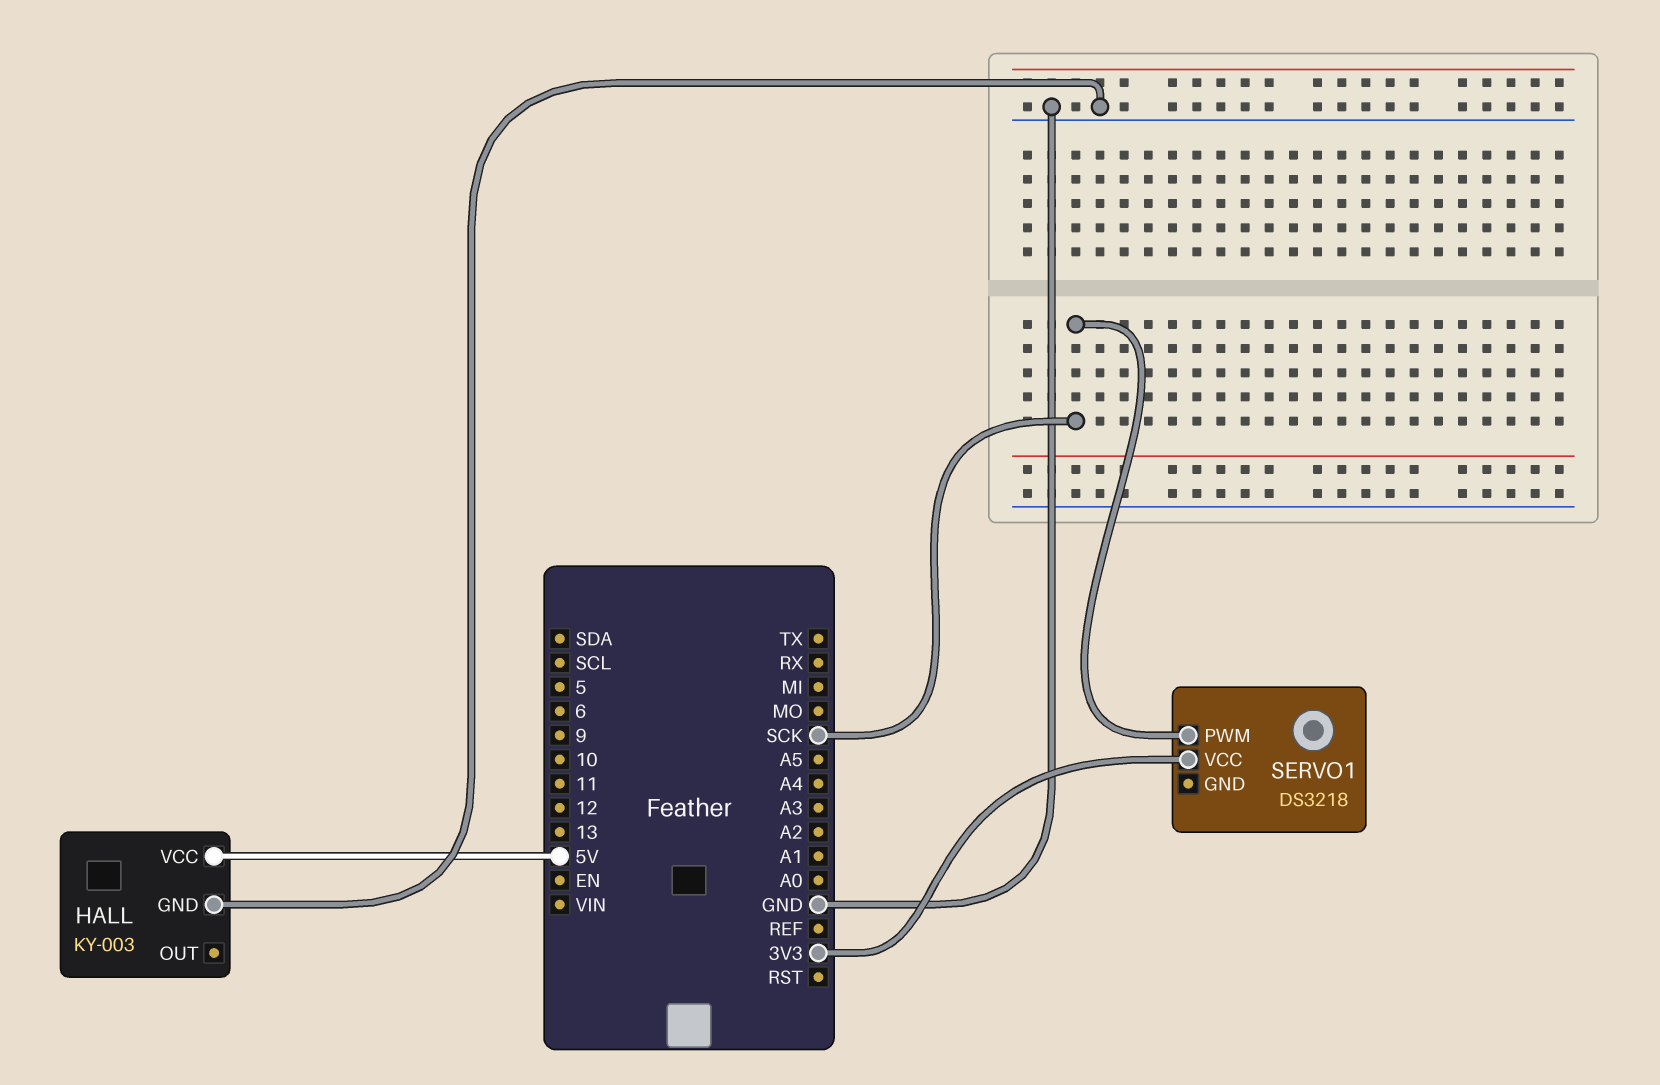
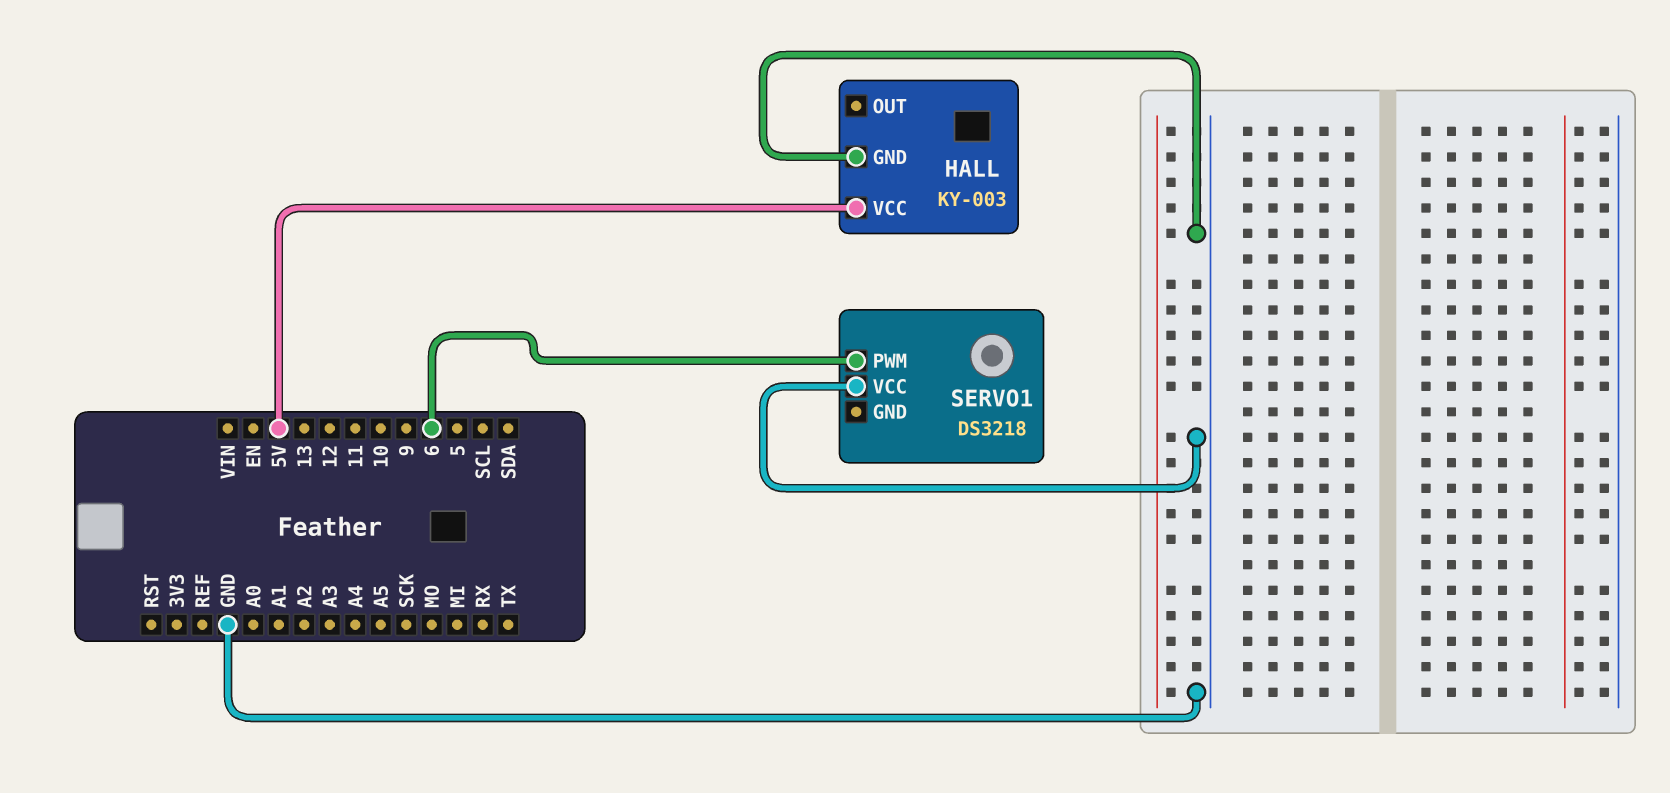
SERVO1 pin PWM: SCK -> 6
SERVO1 pin VCC: 3V3 -> GND

